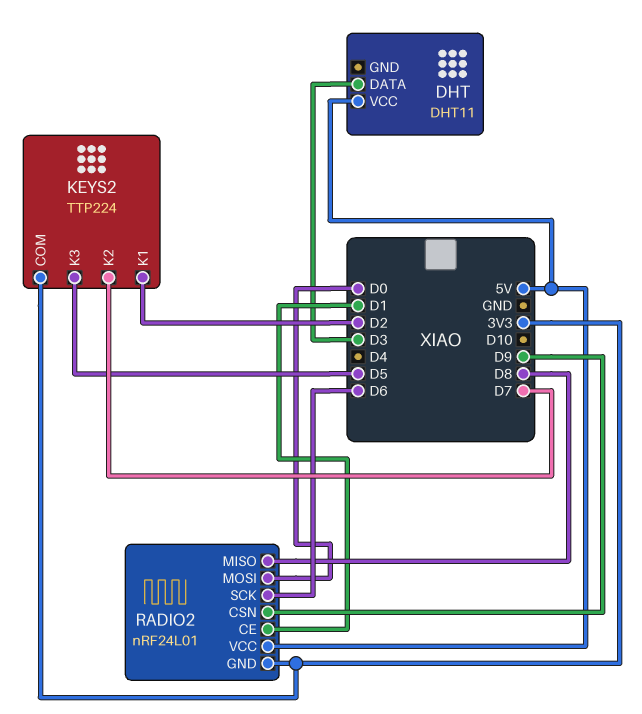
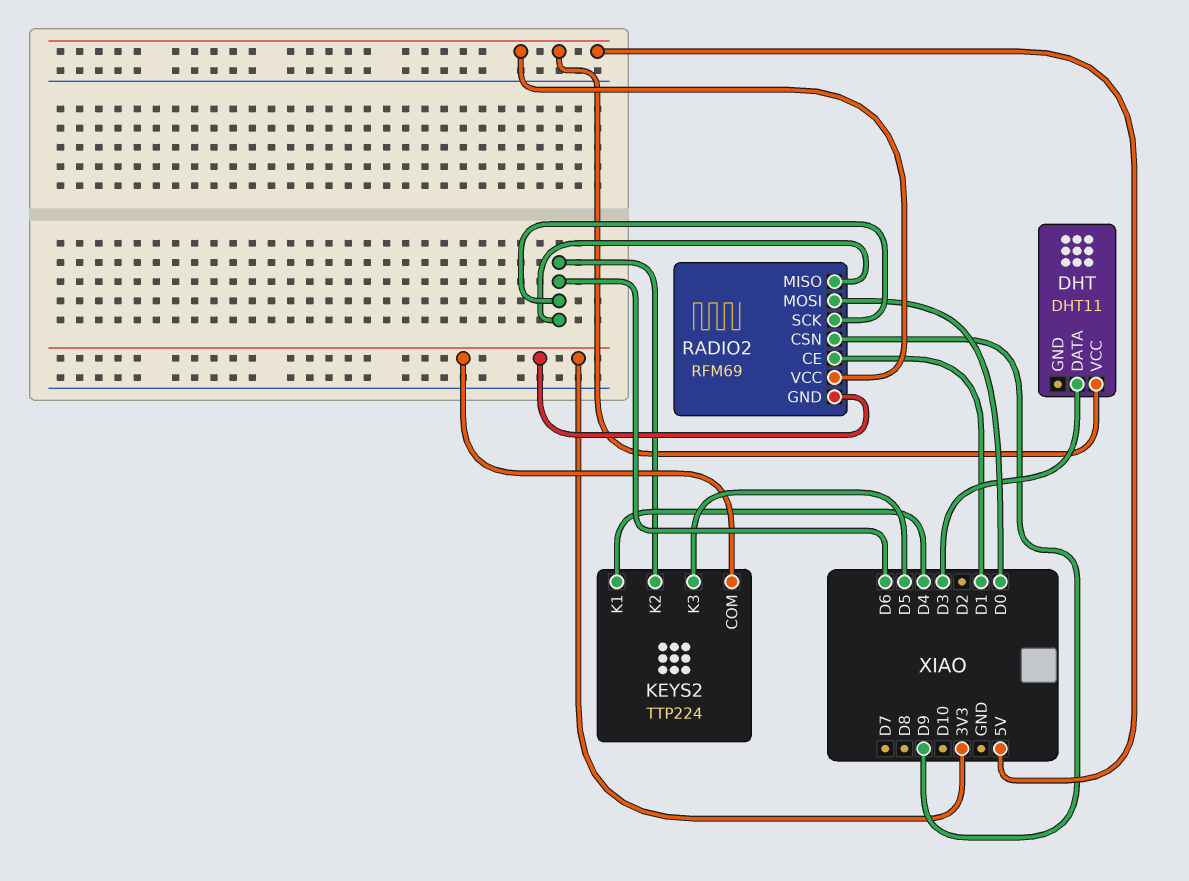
KEYS2 pin K1: D2 -> D4
KEYS2 pin K2: D7 -> D6
RADIO2: nRF24L01 -> RFM69
RADIO2 pin MISO: D8 -> D6

